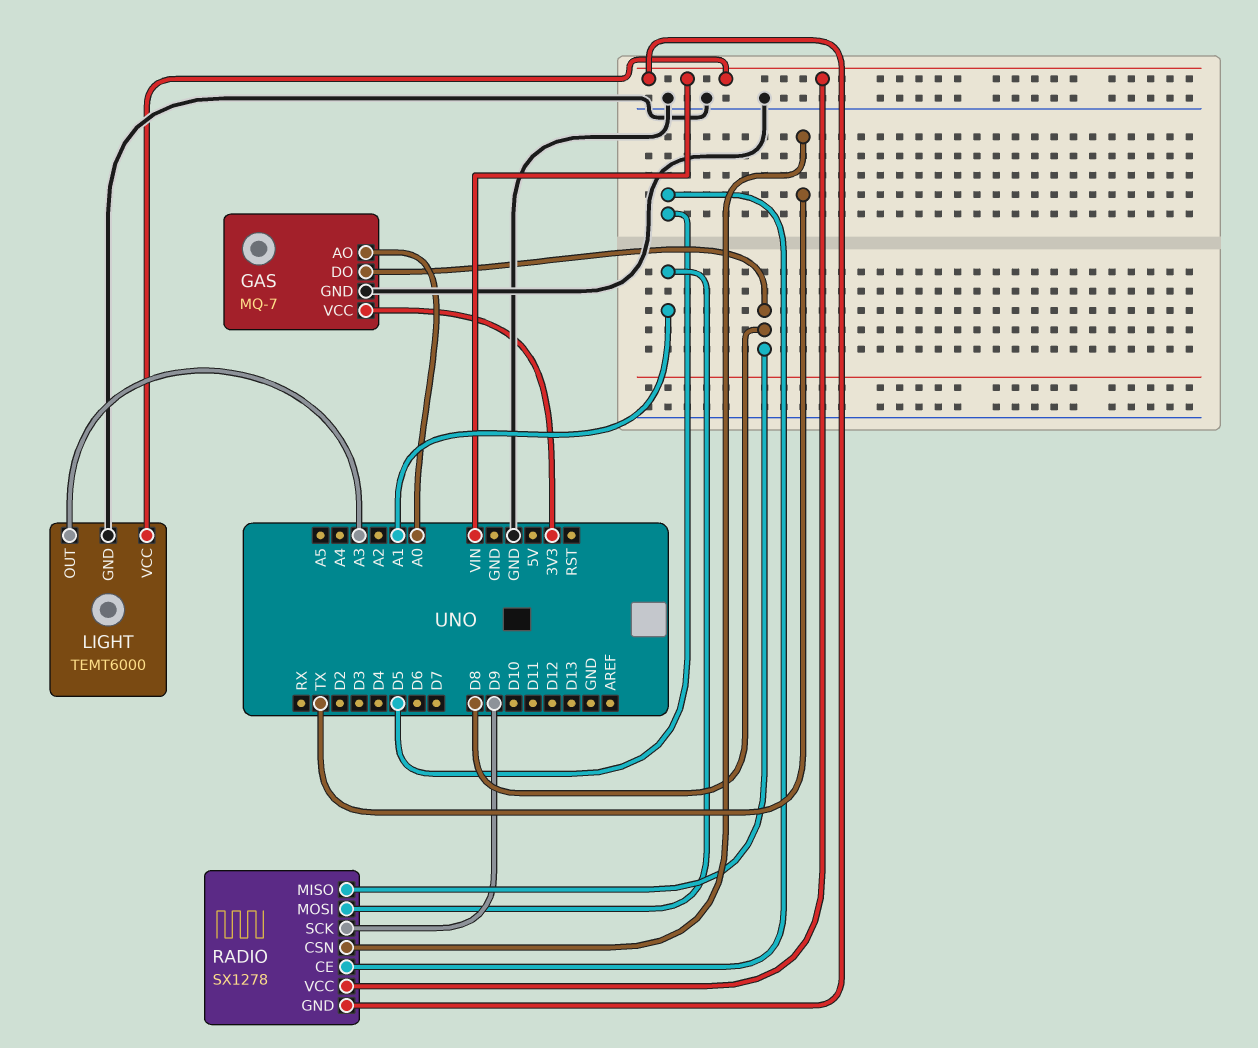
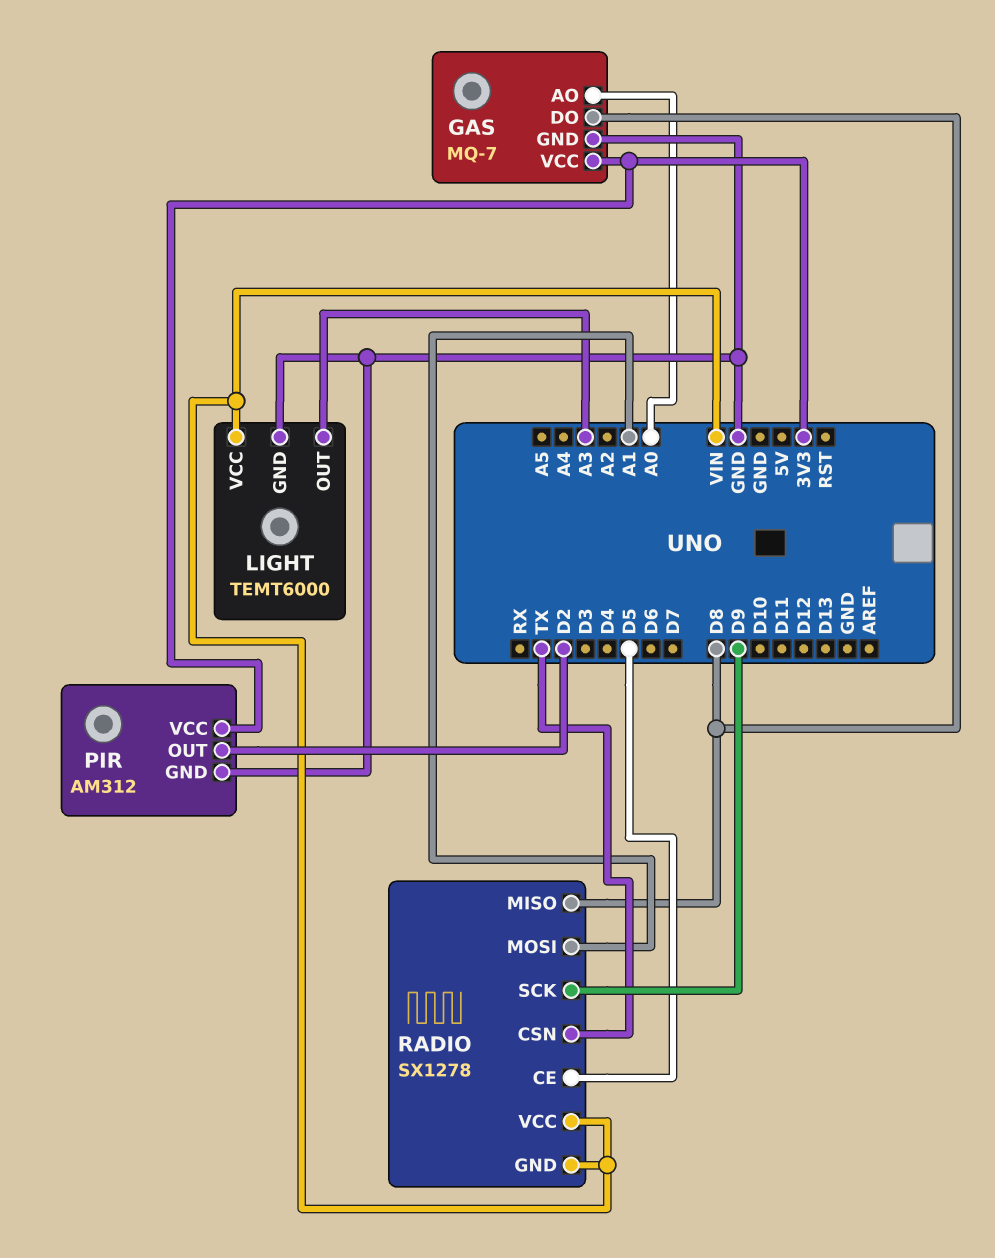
PIR: none -> AM312
PIR pin GND: none -> GND
PIR pin OUT: none -> D2
PIR pin VCC: none -> 3V3

